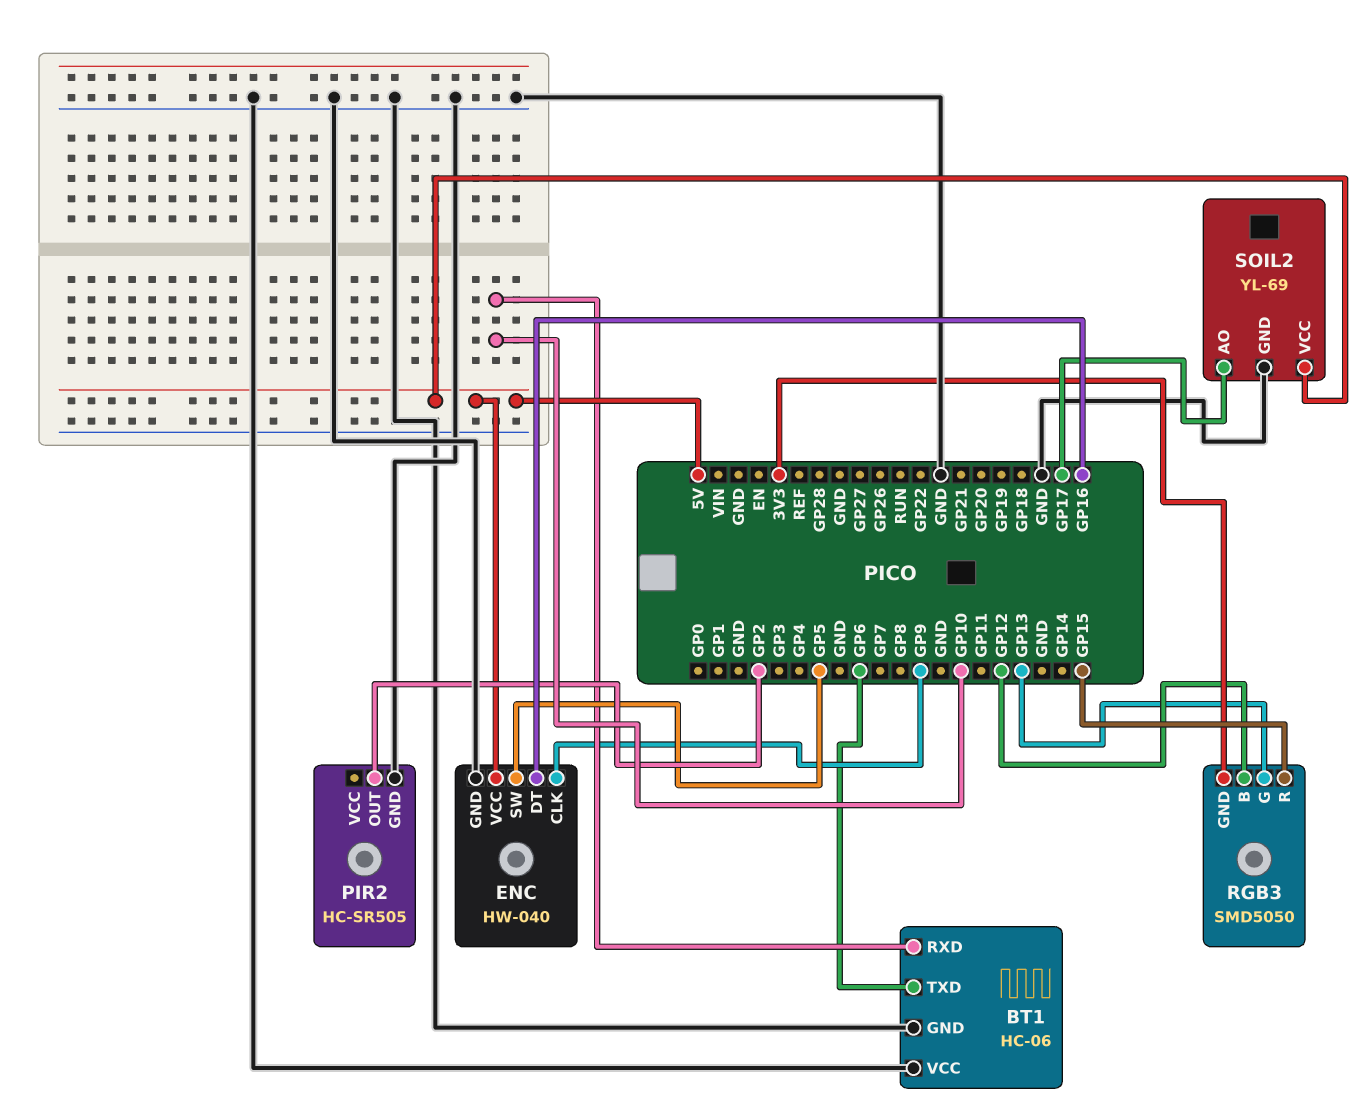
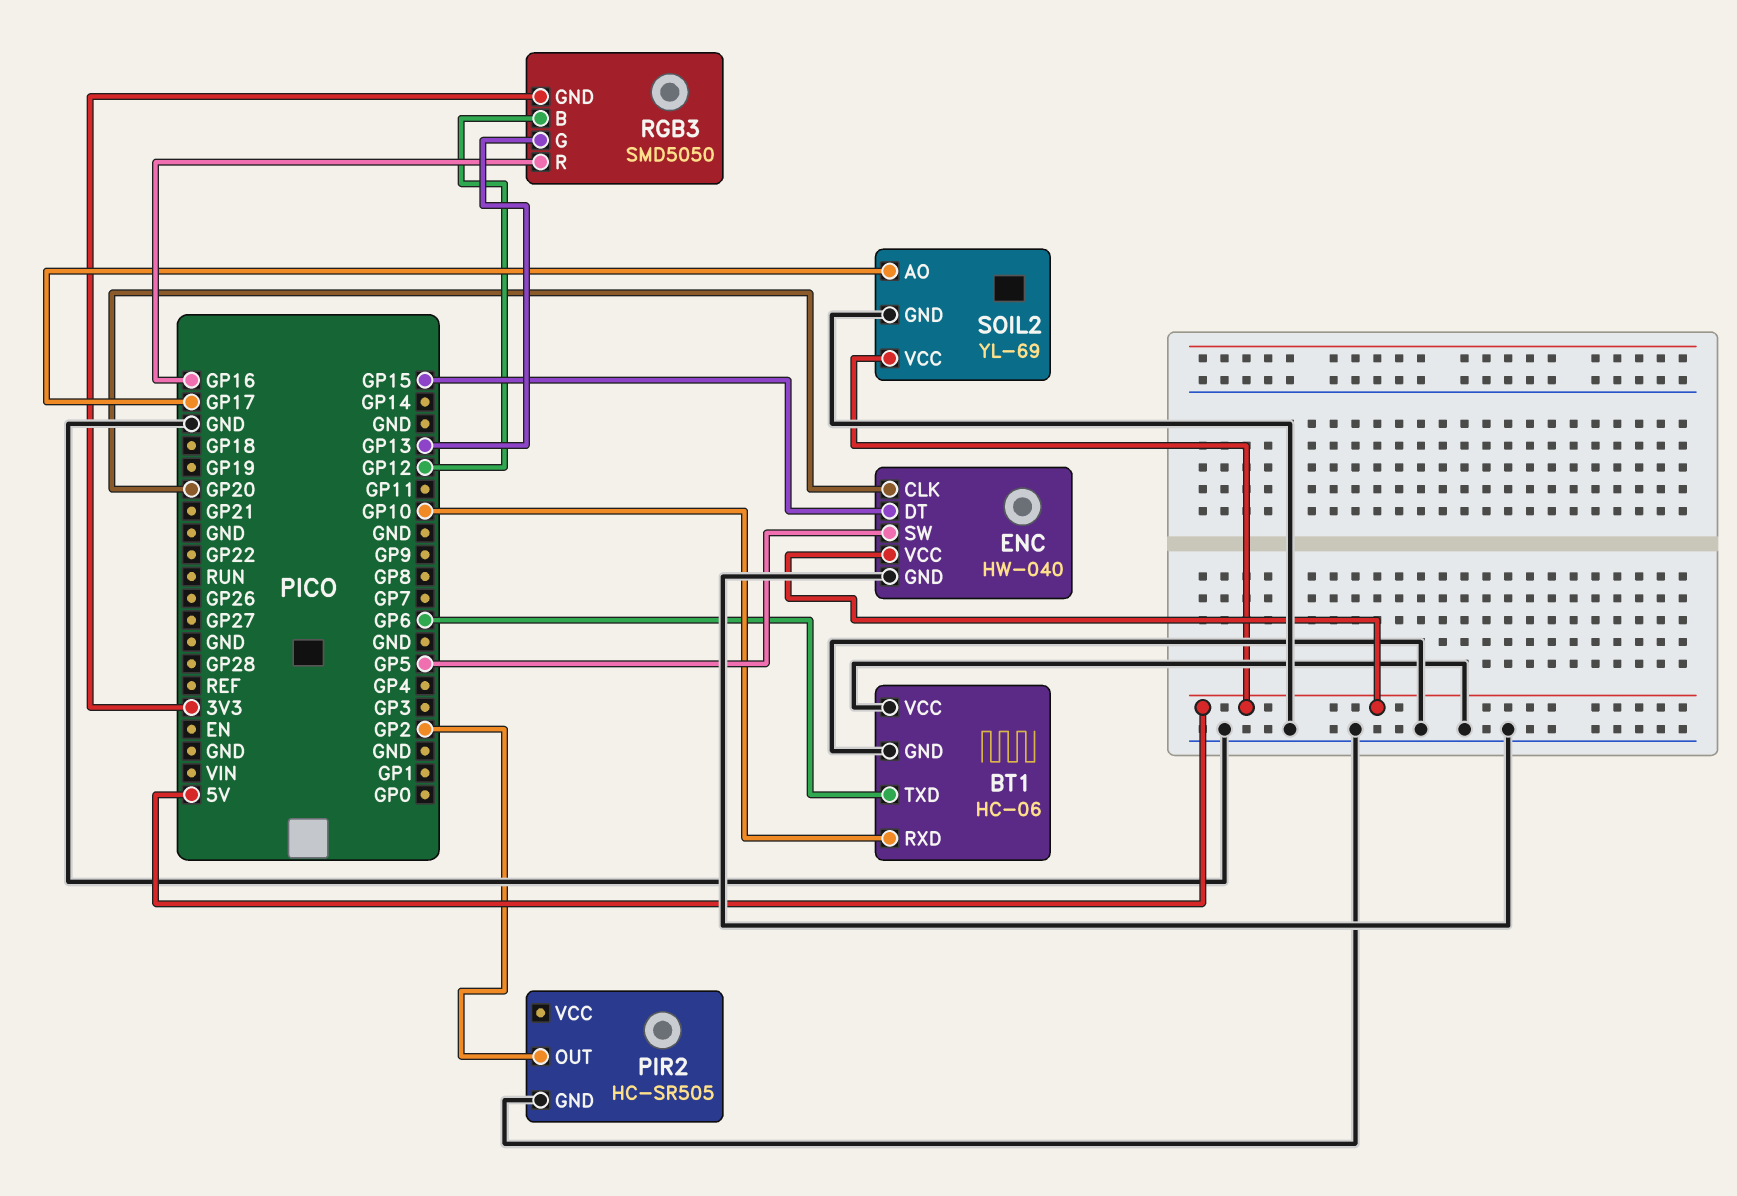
ENC pin CLK: GP9 -> GP20
ENC pin DT: GP16 -> GP15
RGB3 pin R: GP15 -> GP16

